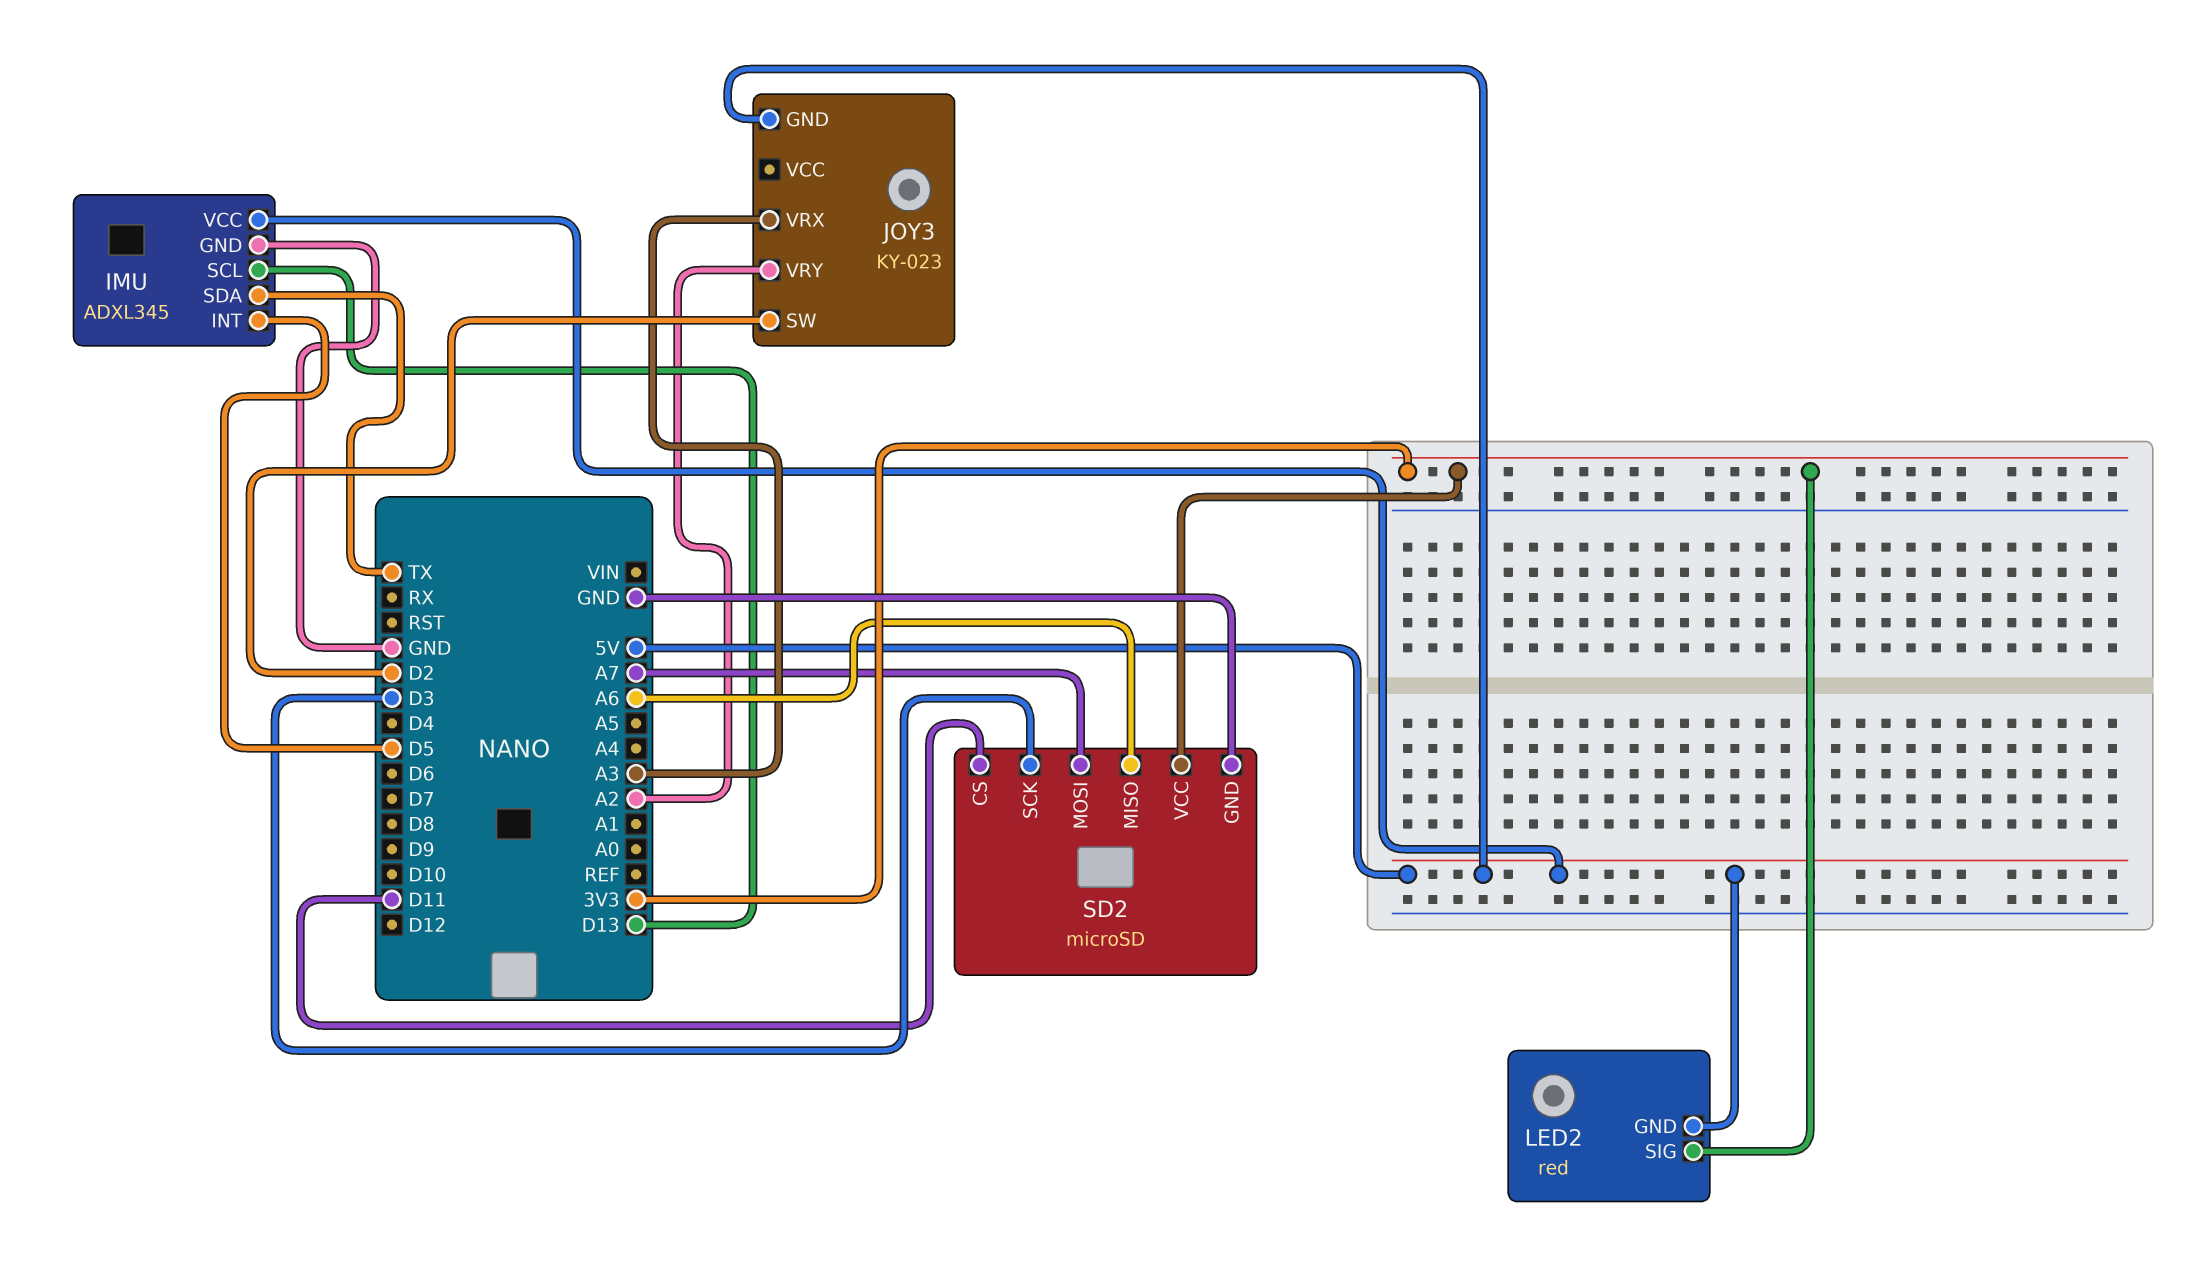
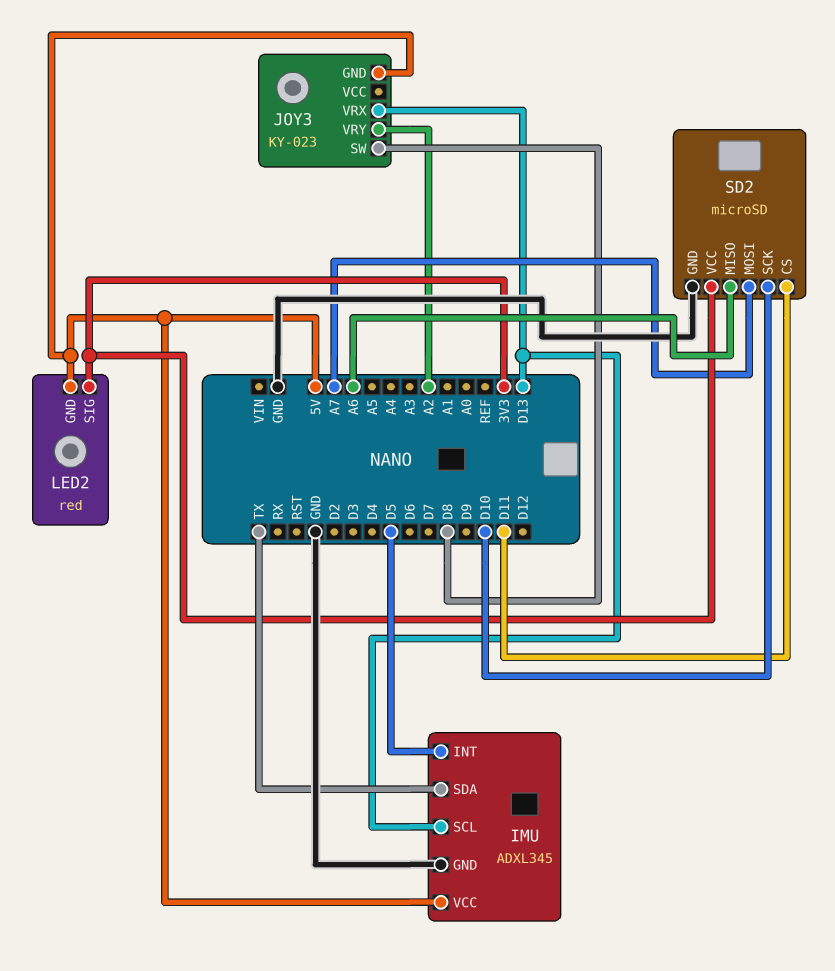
JOY3 pin SW: D2 -> D8
JOY3 pin VRX: A3 -> D13
SD2 pin SCK: D3 -> D10

